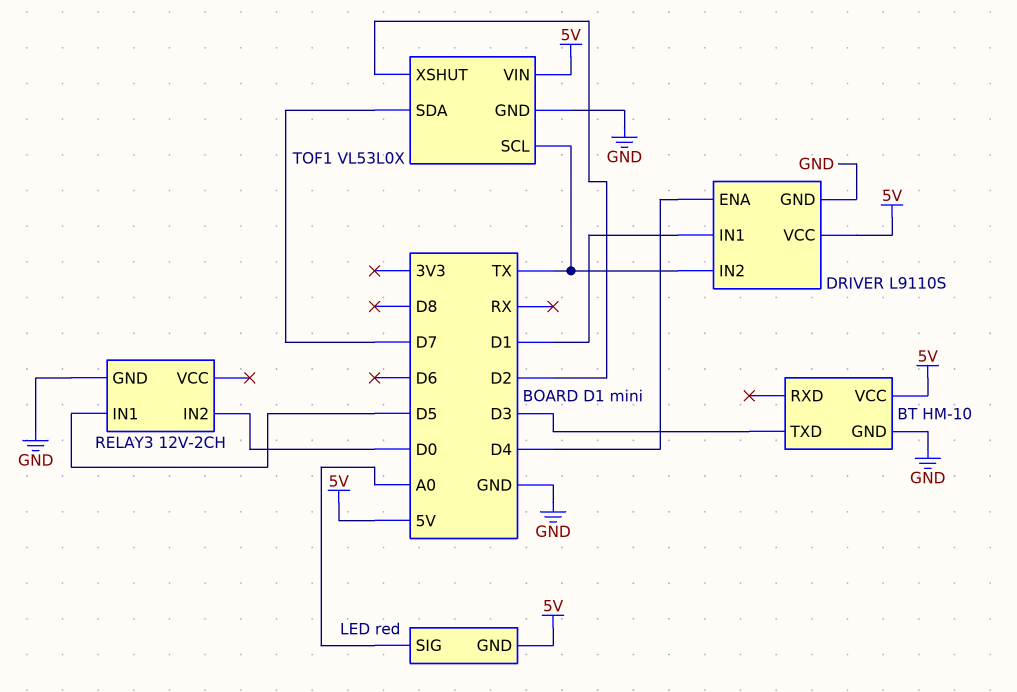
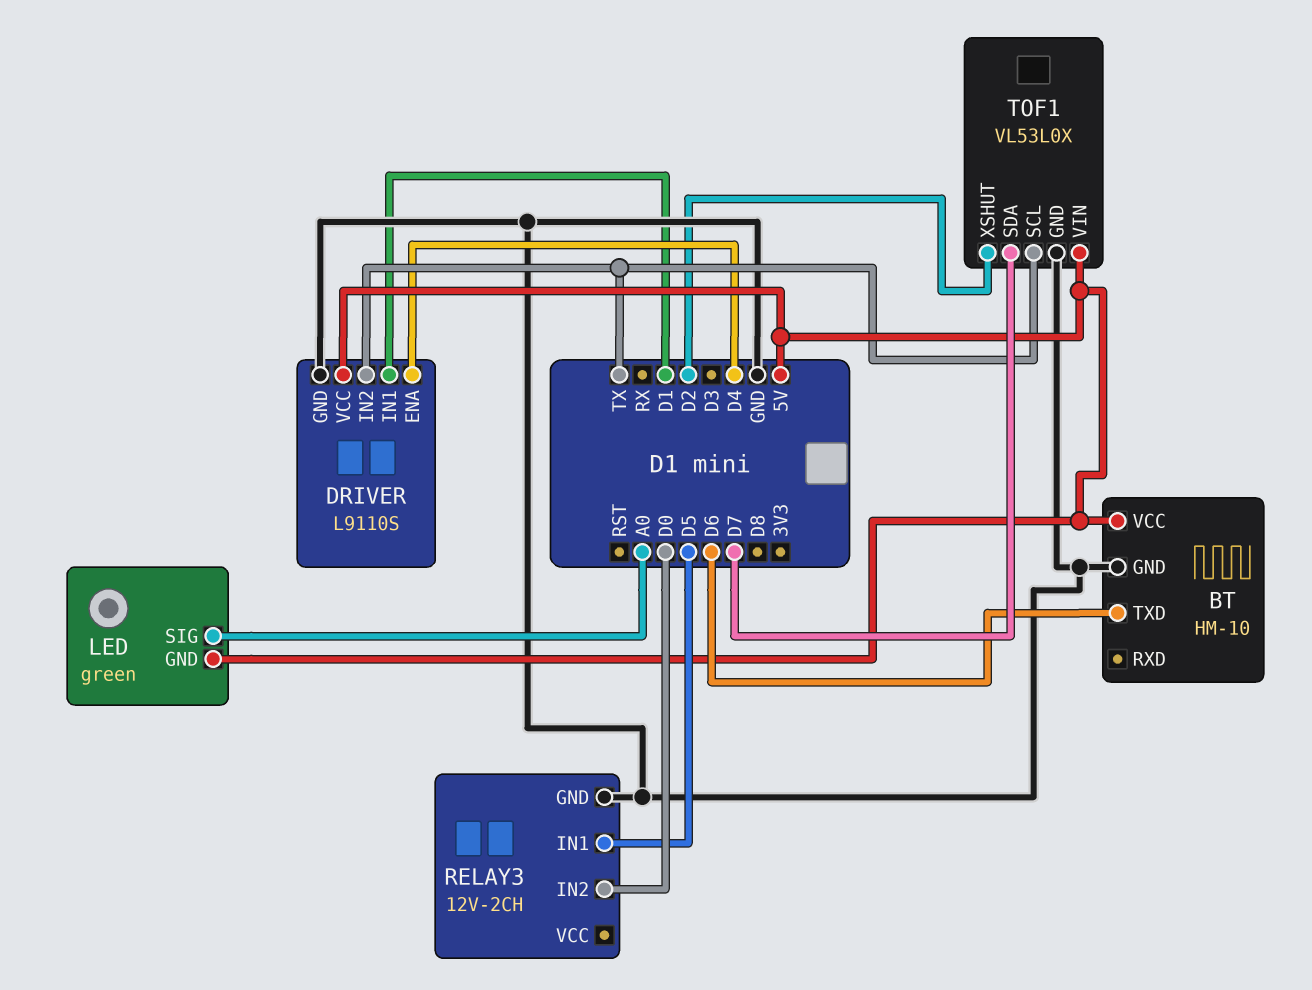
BT pin TXD: D3 -> D6
LED: red -> green

